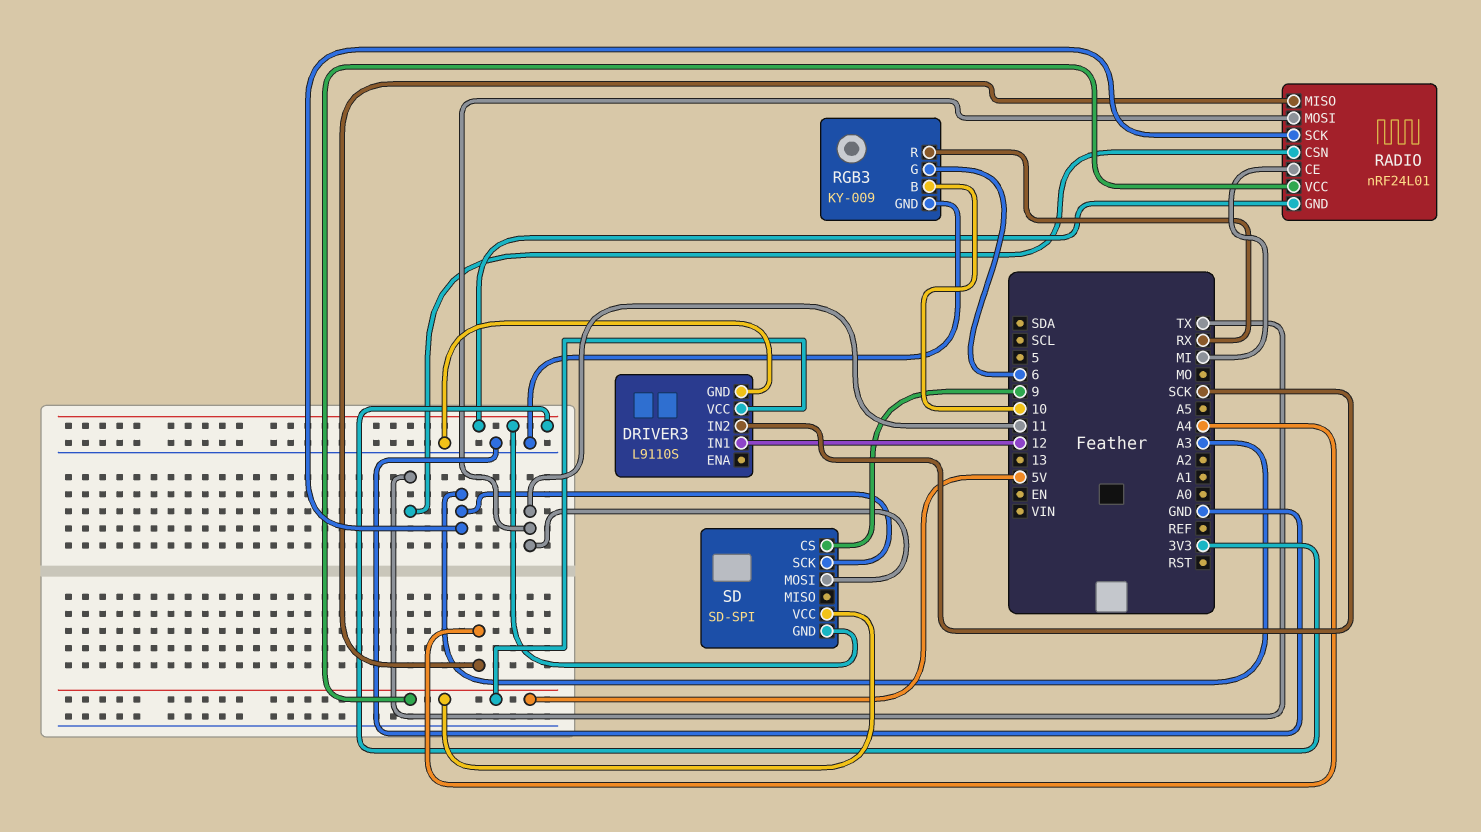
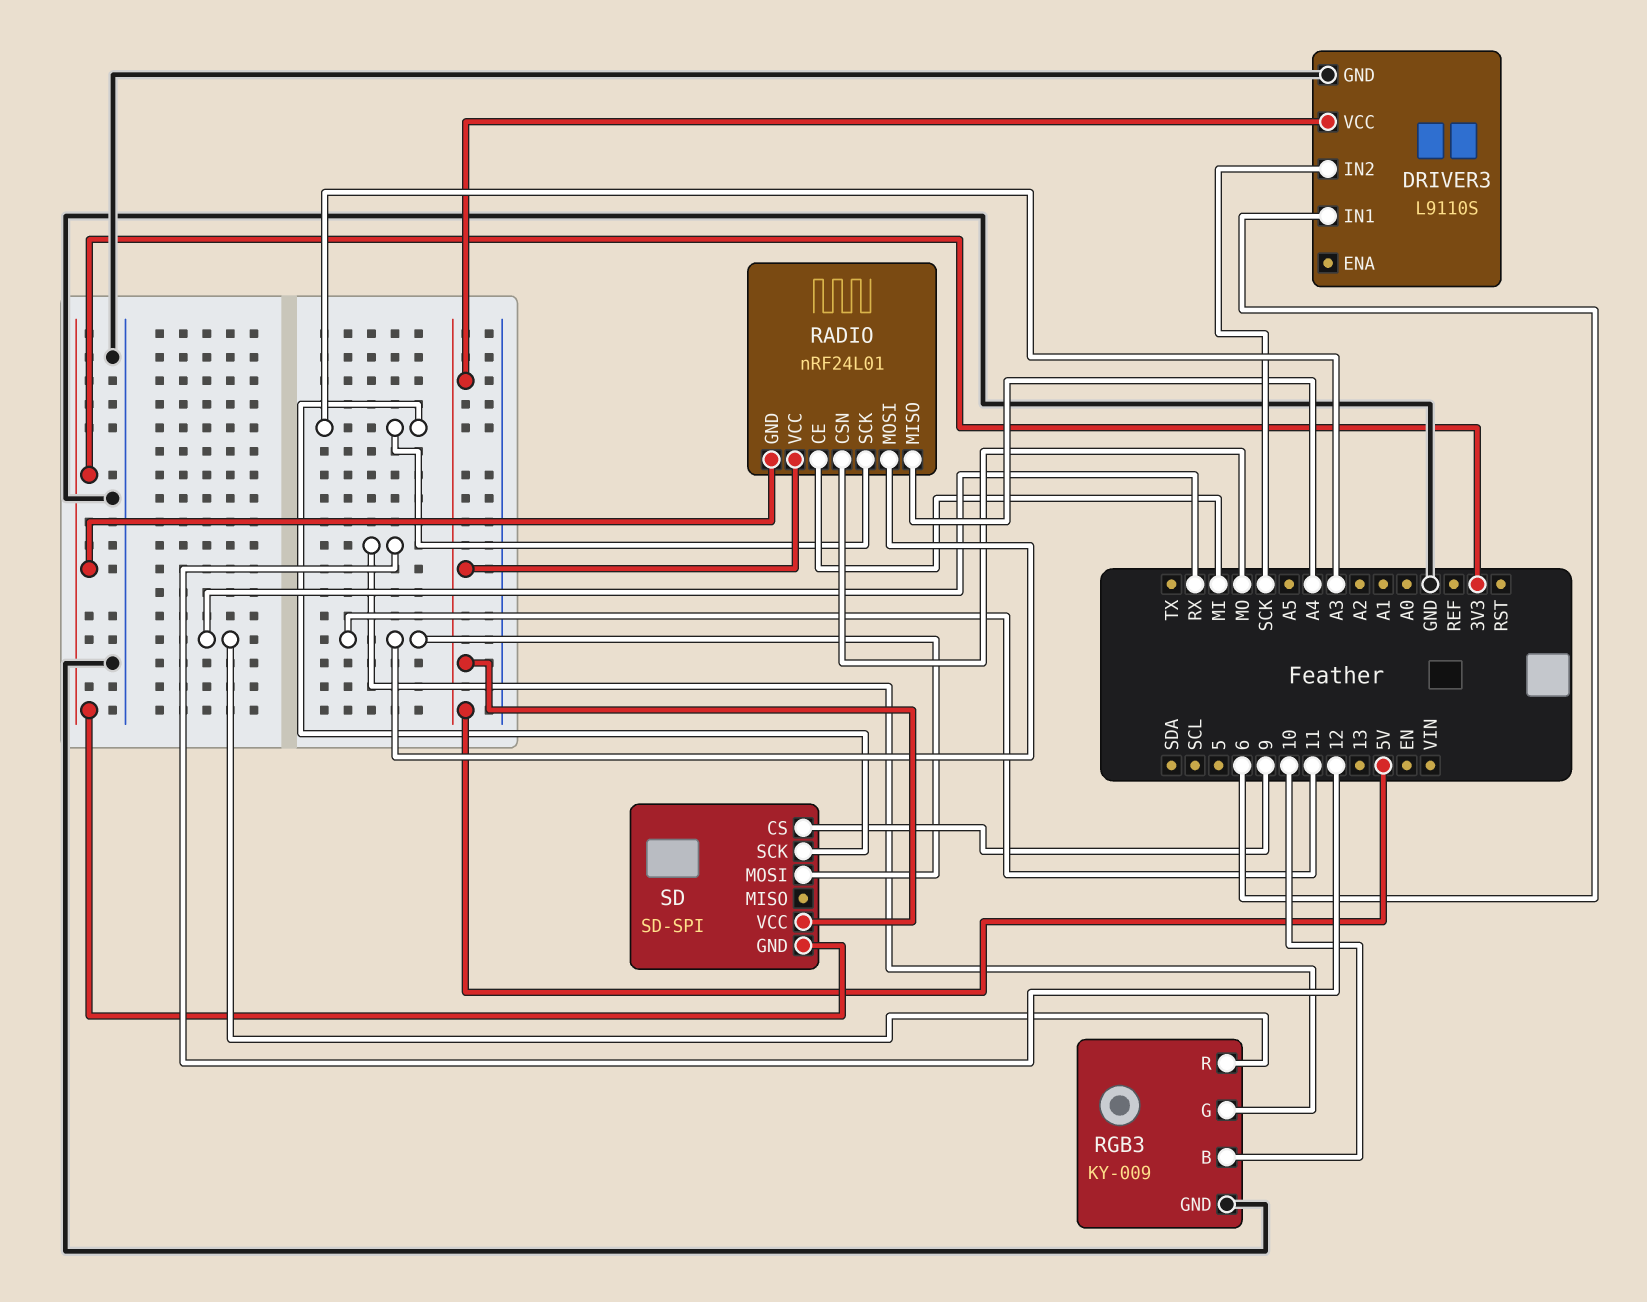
DRIVER3 pin IN1: 12 -> 6
RADIO pin CSN: TX -> MO
RGB3 pin G: 6 -> 12

